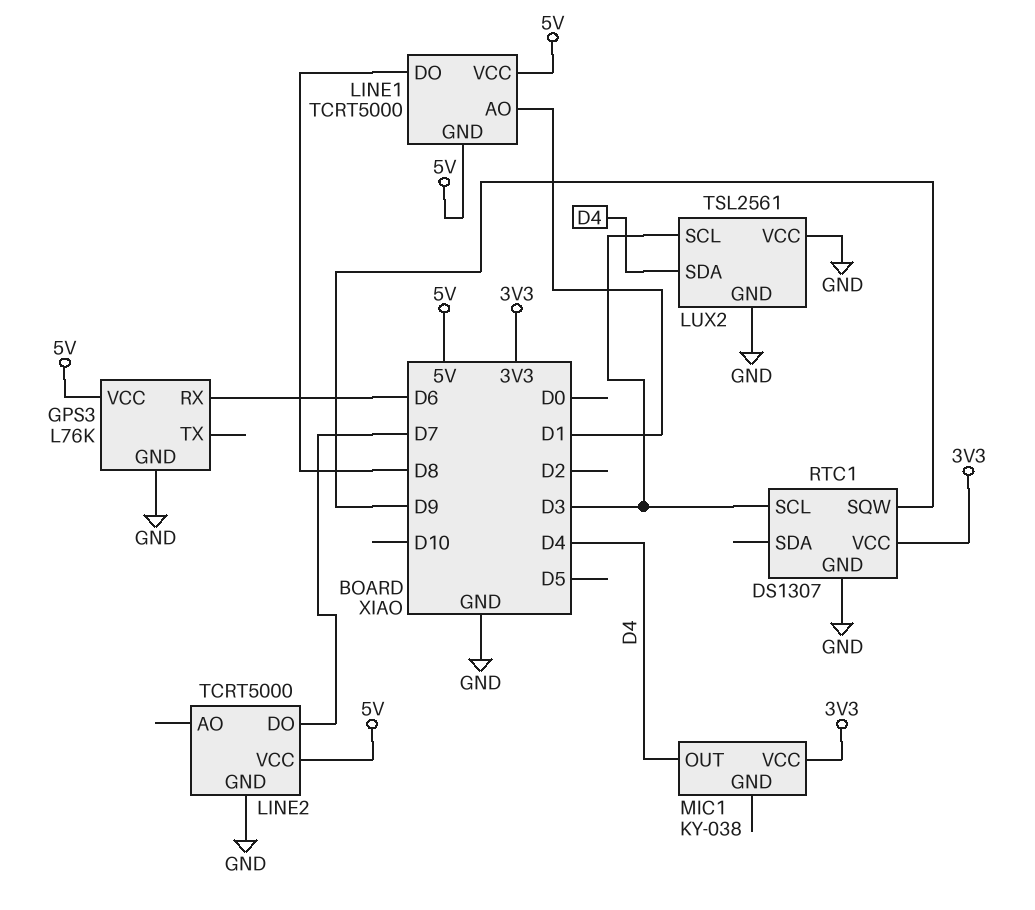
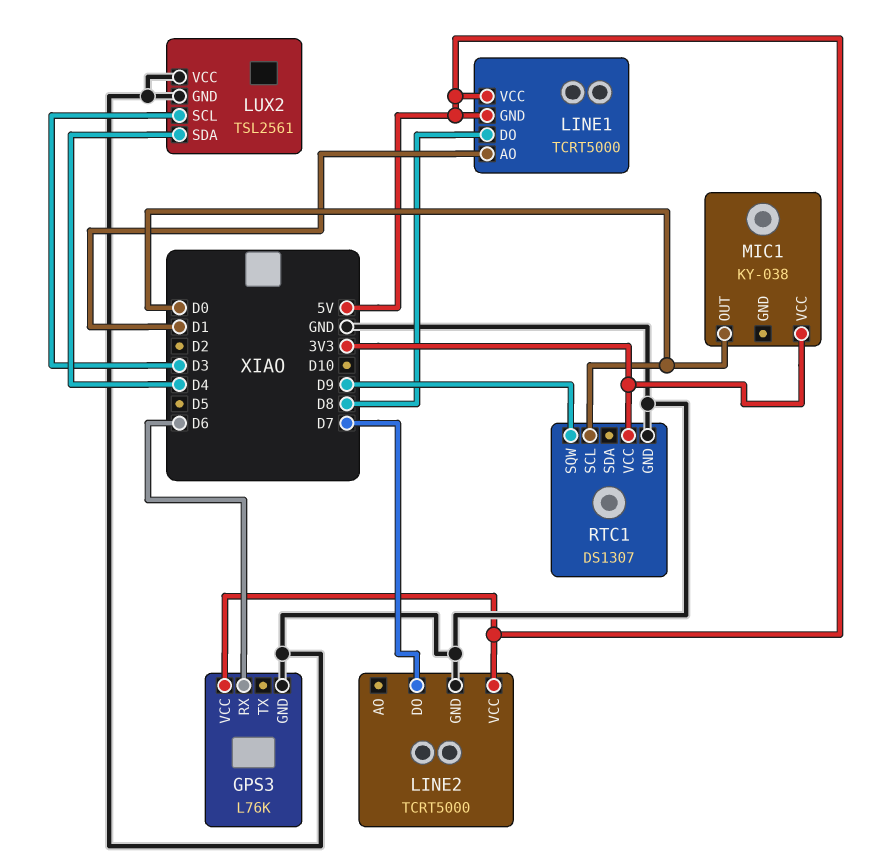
MIC1 pin OUT: D4 -> D0
RTC1 pin SCL: D3 -> D0

